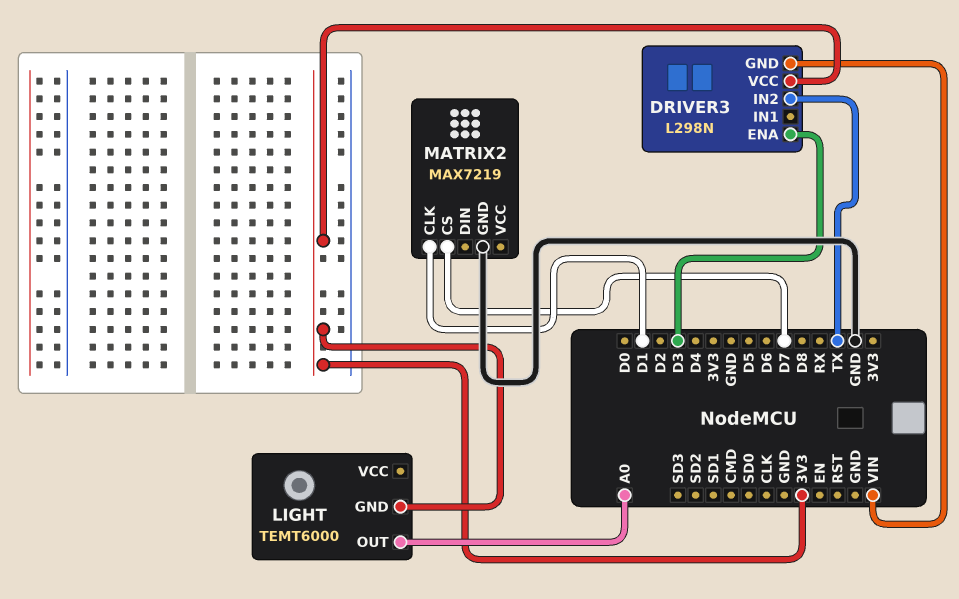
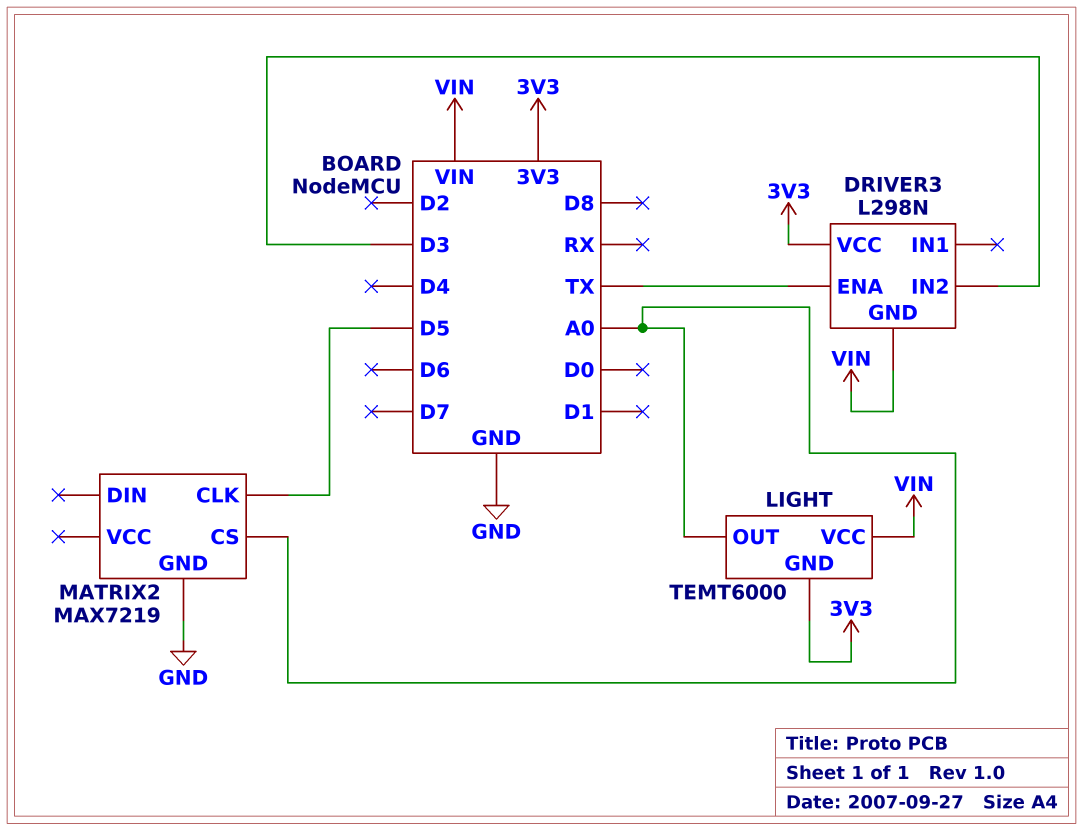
DRIVER3 pin ENA: D3 -> TX
DRIVER3 pin IN2: TX -> D3
LIGHT pin VCC: none -> VIN
MATRIX2 pin CLK: D1 -> D5
MATRIX2 pin CS: D7 -> A0

